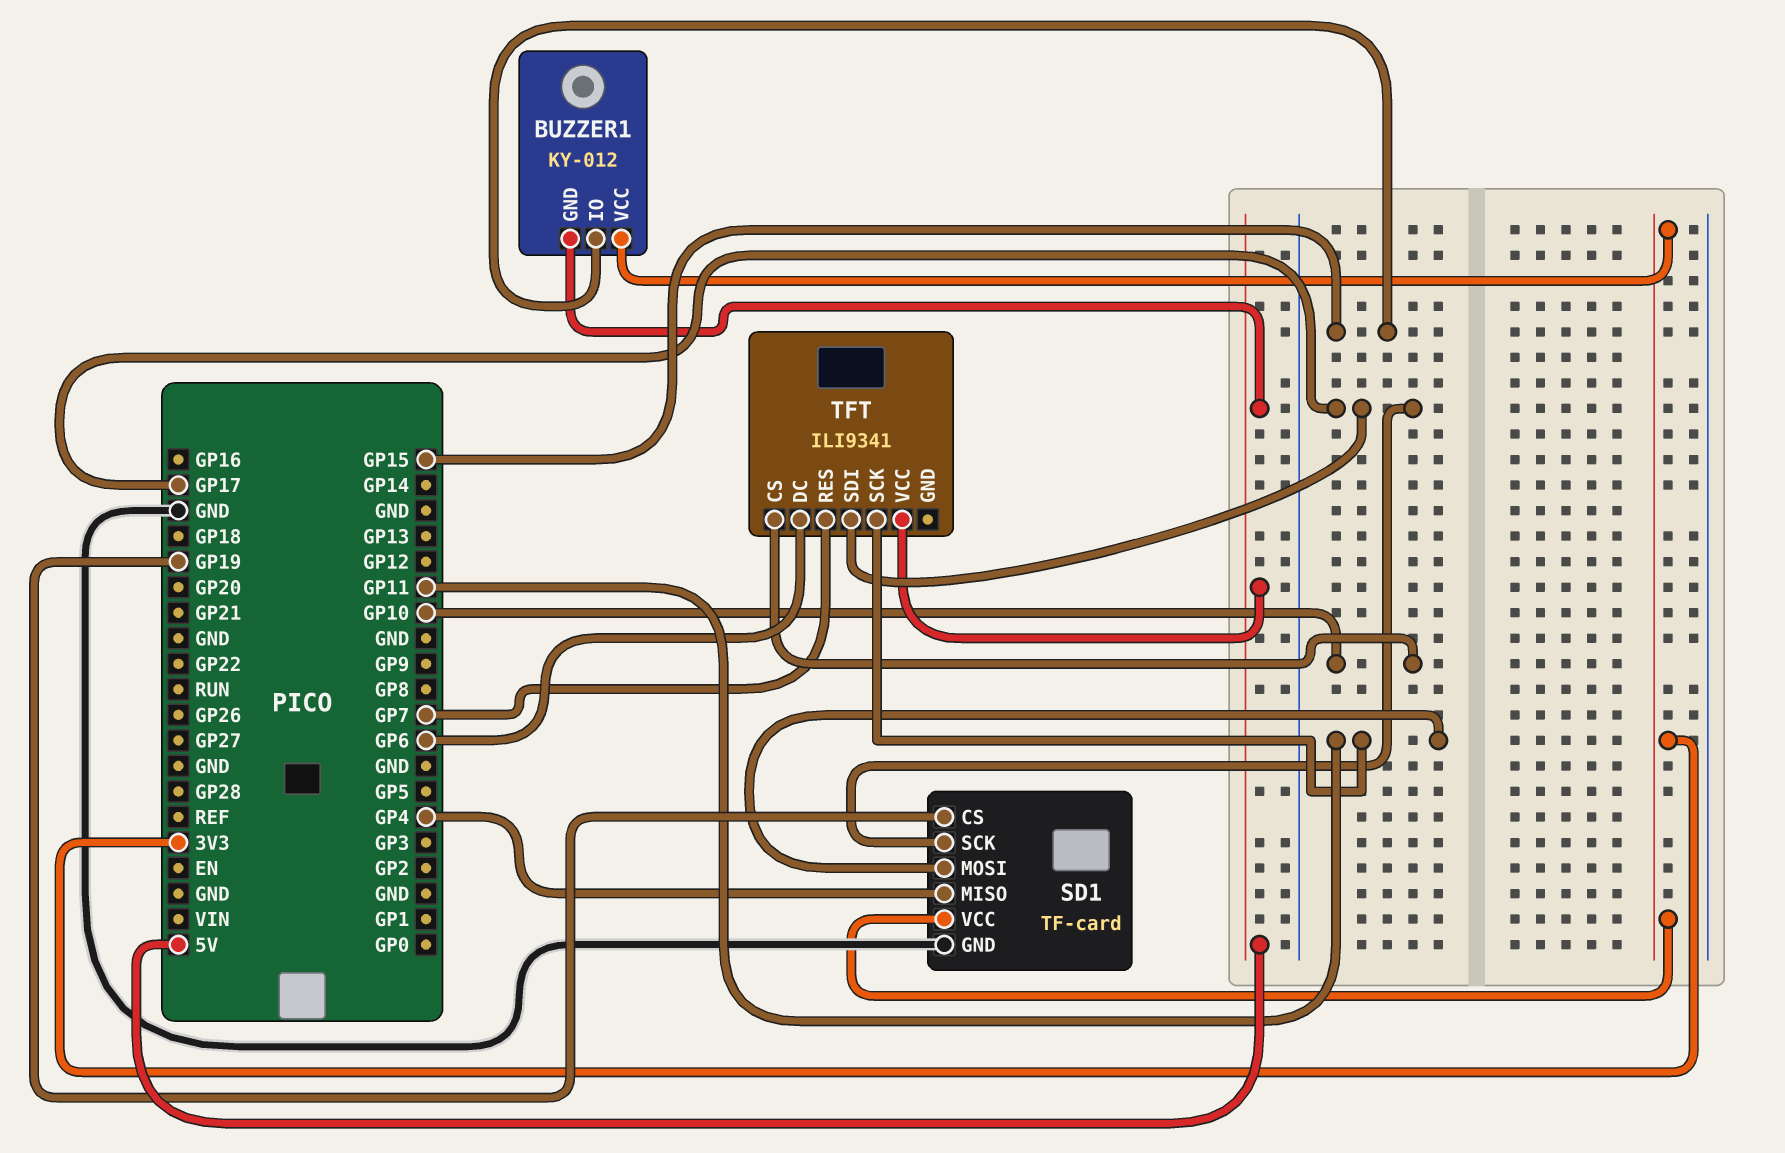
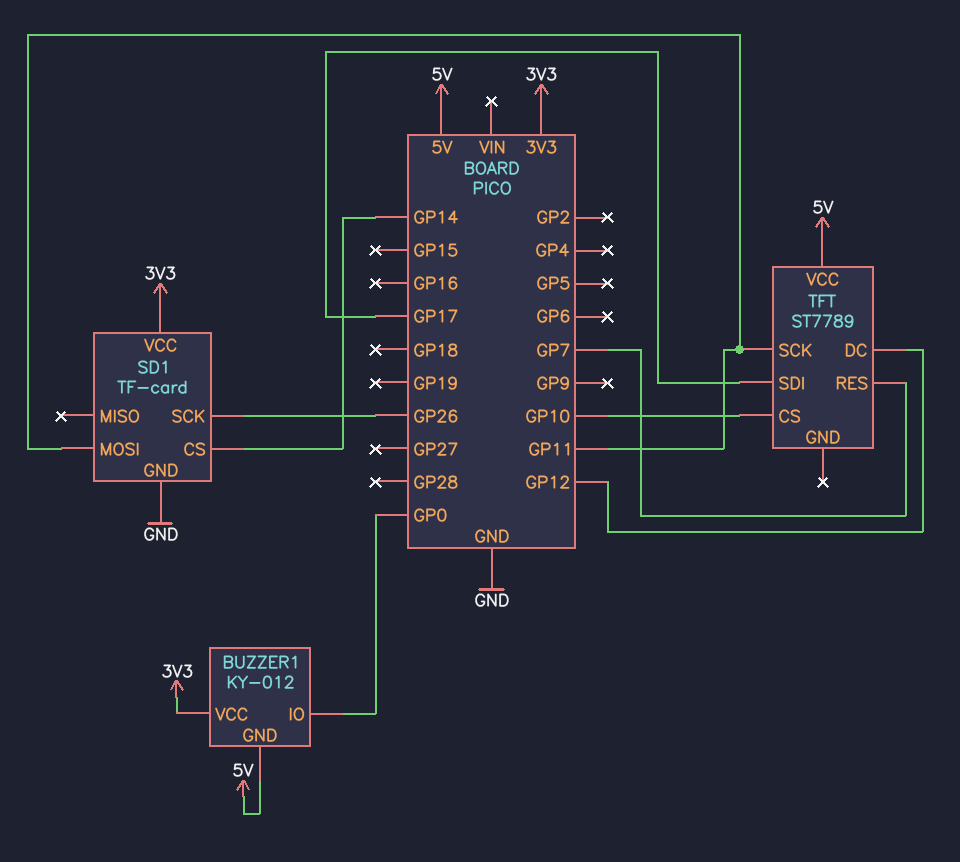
BUZZER1 pin IO: GP15 -> GP0
SD1 pin CS: GP19 -> GP14
SD1 pin MISO: GP4 -> none
SD1 pin SCK: GP17 -> GP26
TFT: ILI9341 -> ST7789
TFT pin DC: GP6 -> GP12

